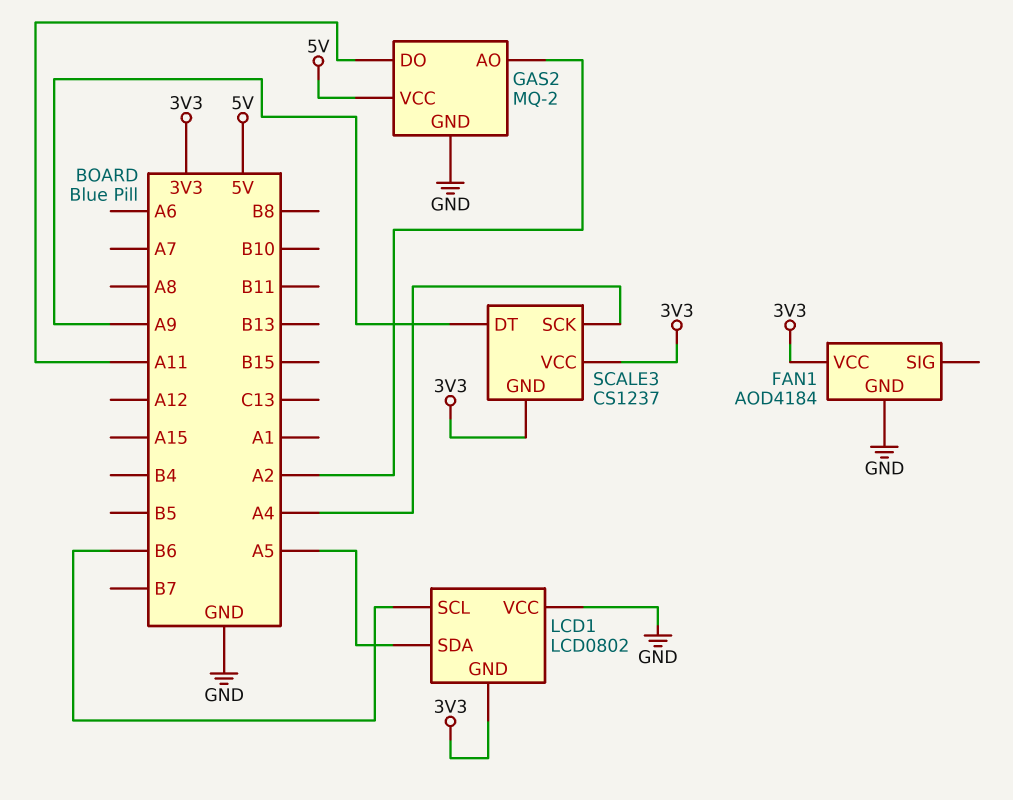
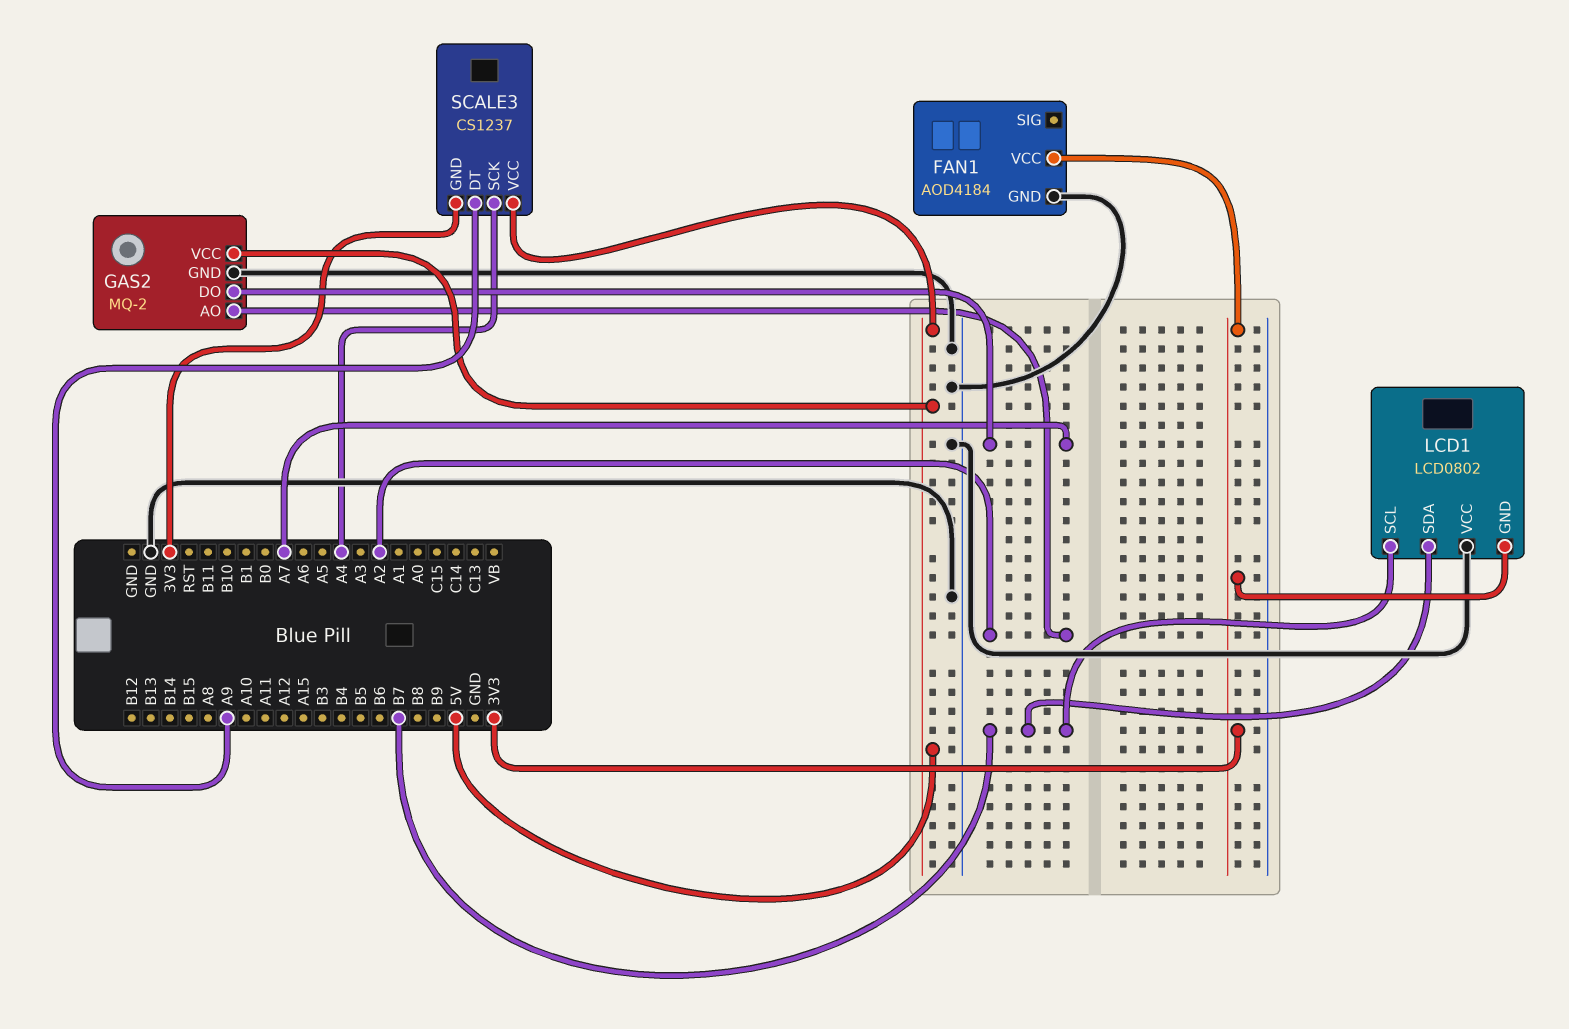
GAS2 pin DO: A11 -> A7
LCD1 pin SCL: B6 -> B7
LCD1 pin SDA: A5 -> B7
SCALE3 pin VCC: 3V3 -> 5V

